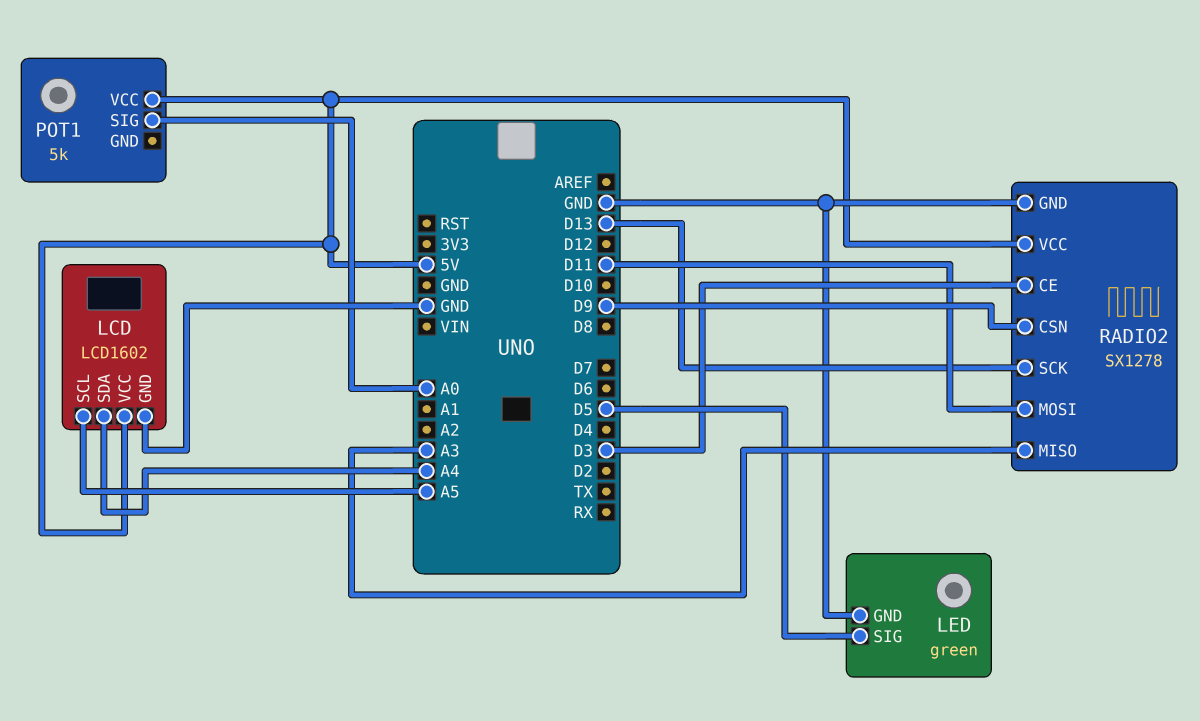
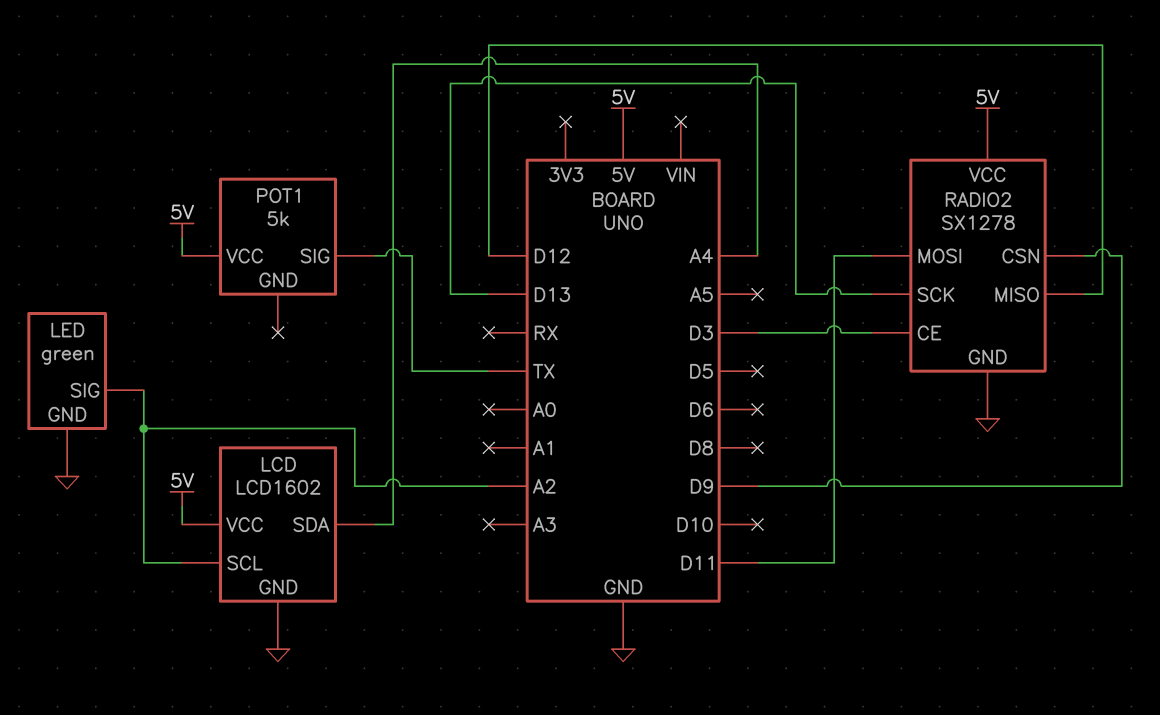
LCD pin SCL: A5 -> A2
LED pin SIG: D5 -> A2
POT1 pin SIG: A0 -> TX
RADIO2 pin MISO: A3 -> D12

